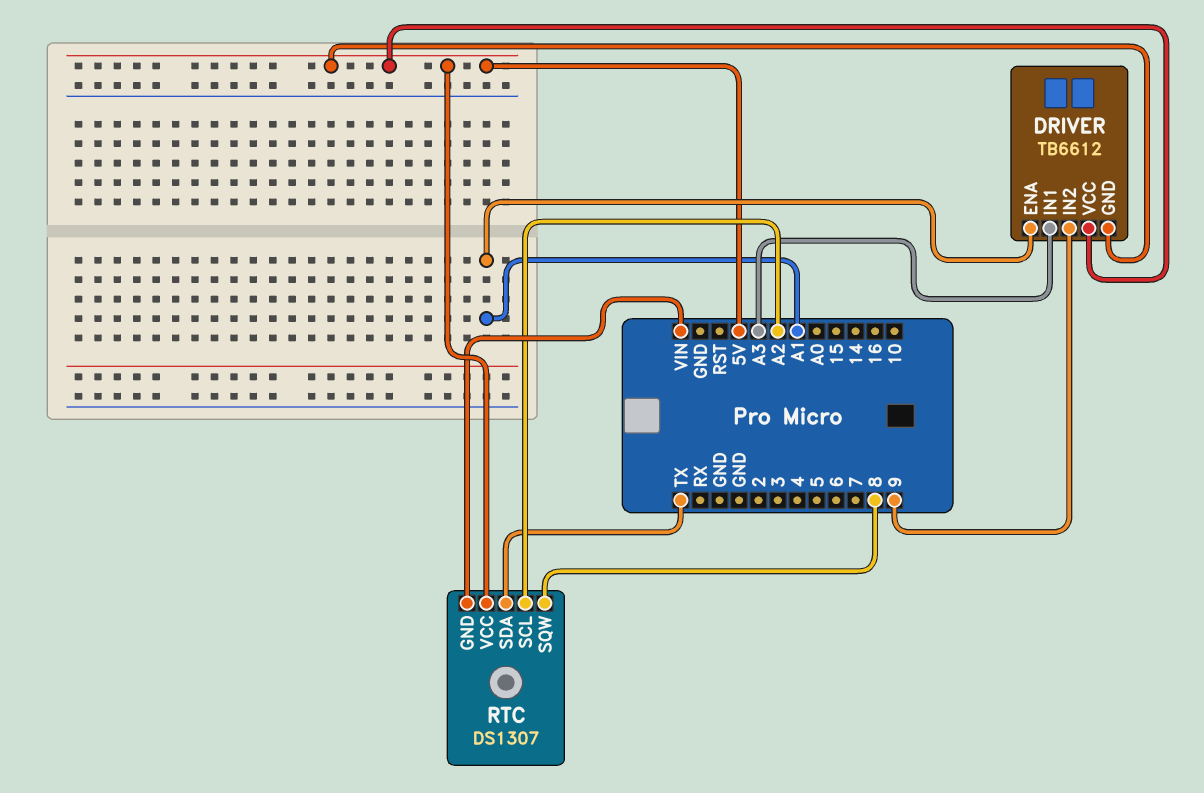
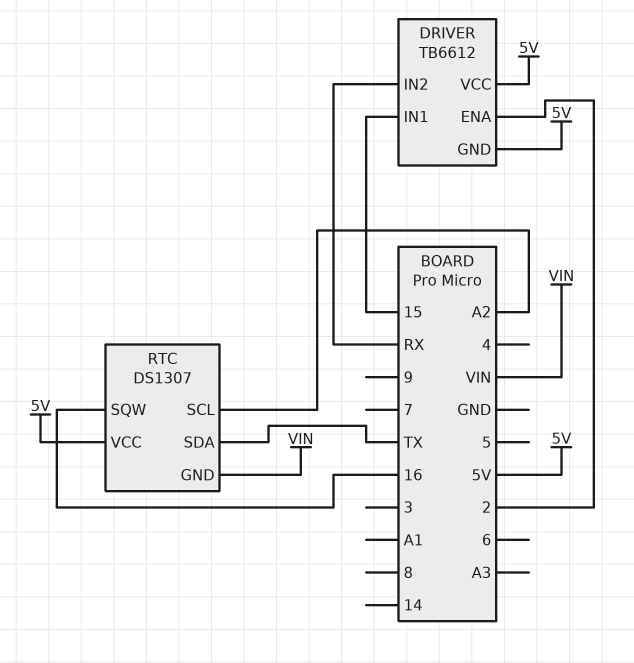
DRIVER pin ENA: A1 -> 2
DRIVER pin IN1: A3 -> 15
DRIVER pin IN2: 9 -> RX
RTC pin SQW: 8 -> 16

